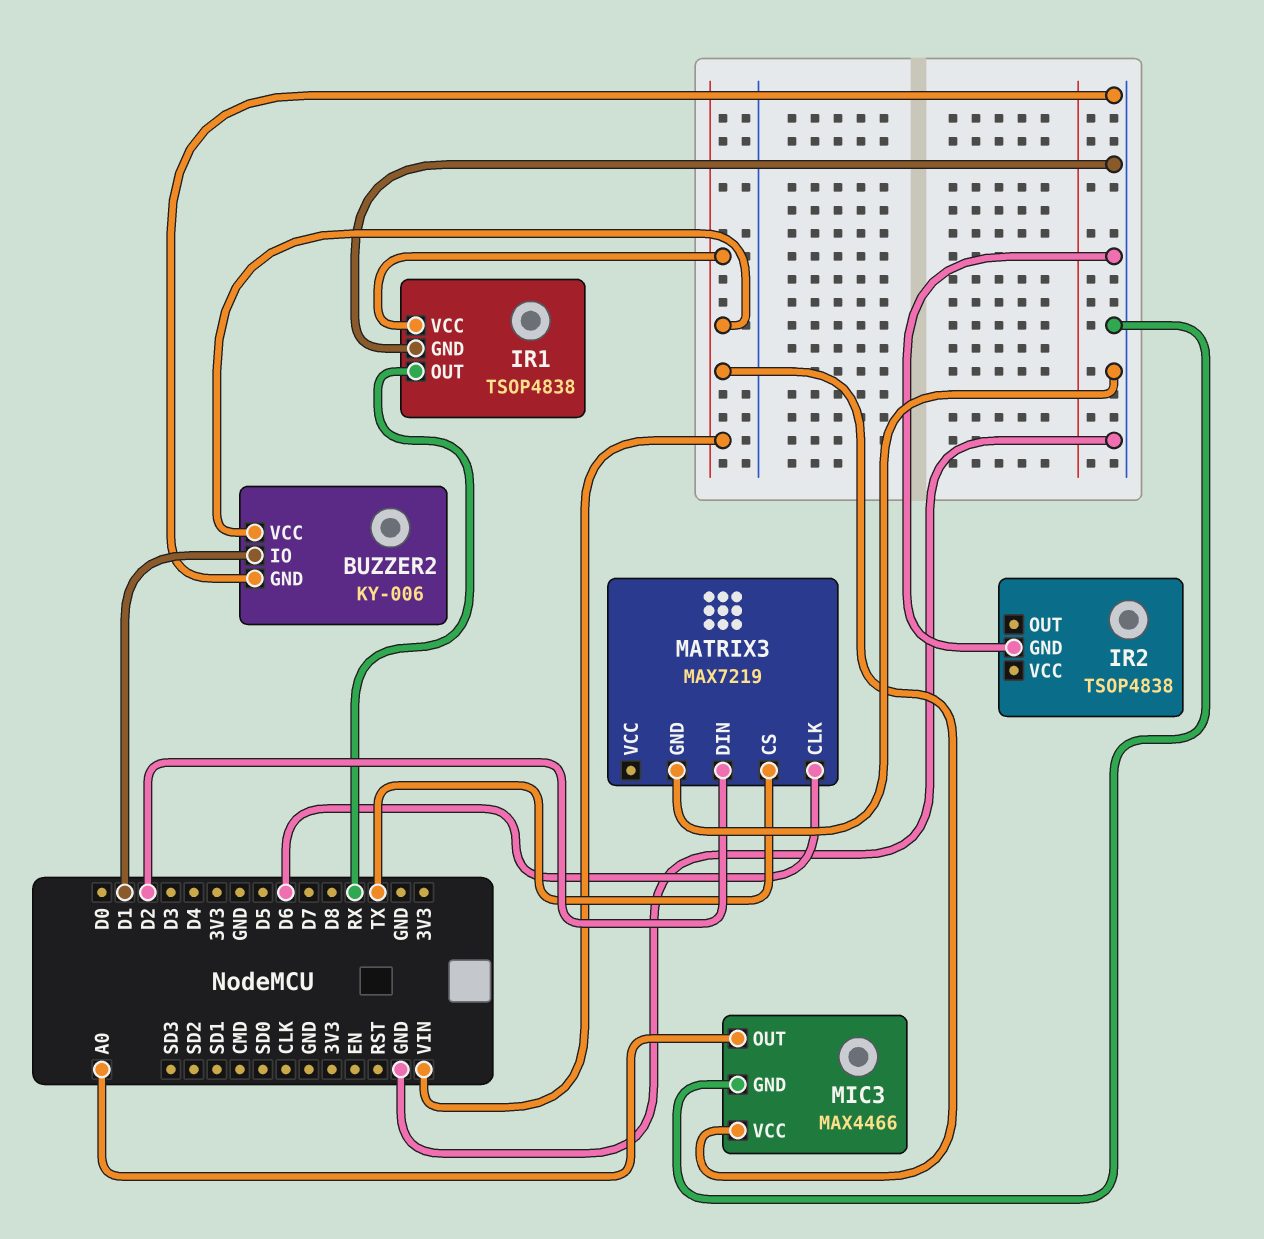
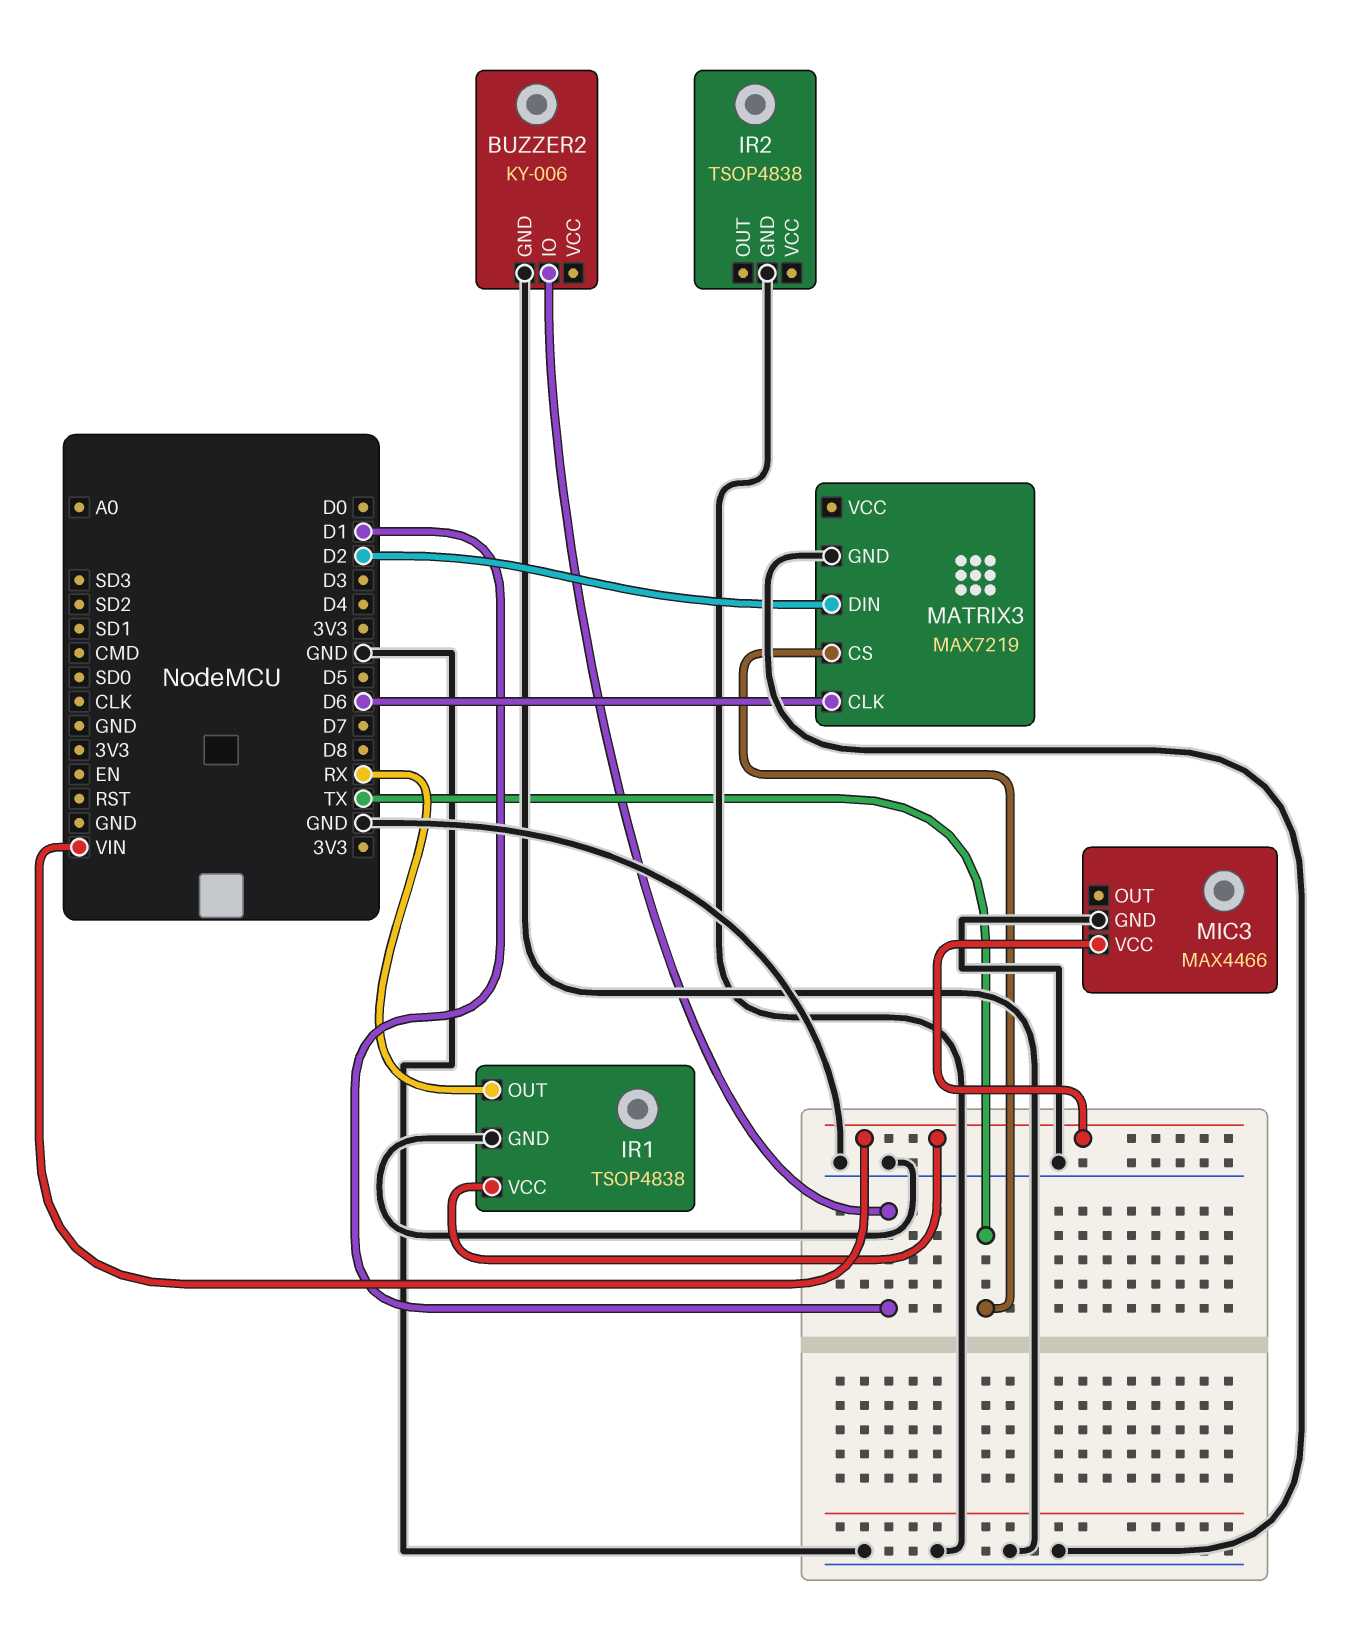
BUZZER2 pin VCC: VIN -> none
MIC3 pin OUT: A0 -> none

